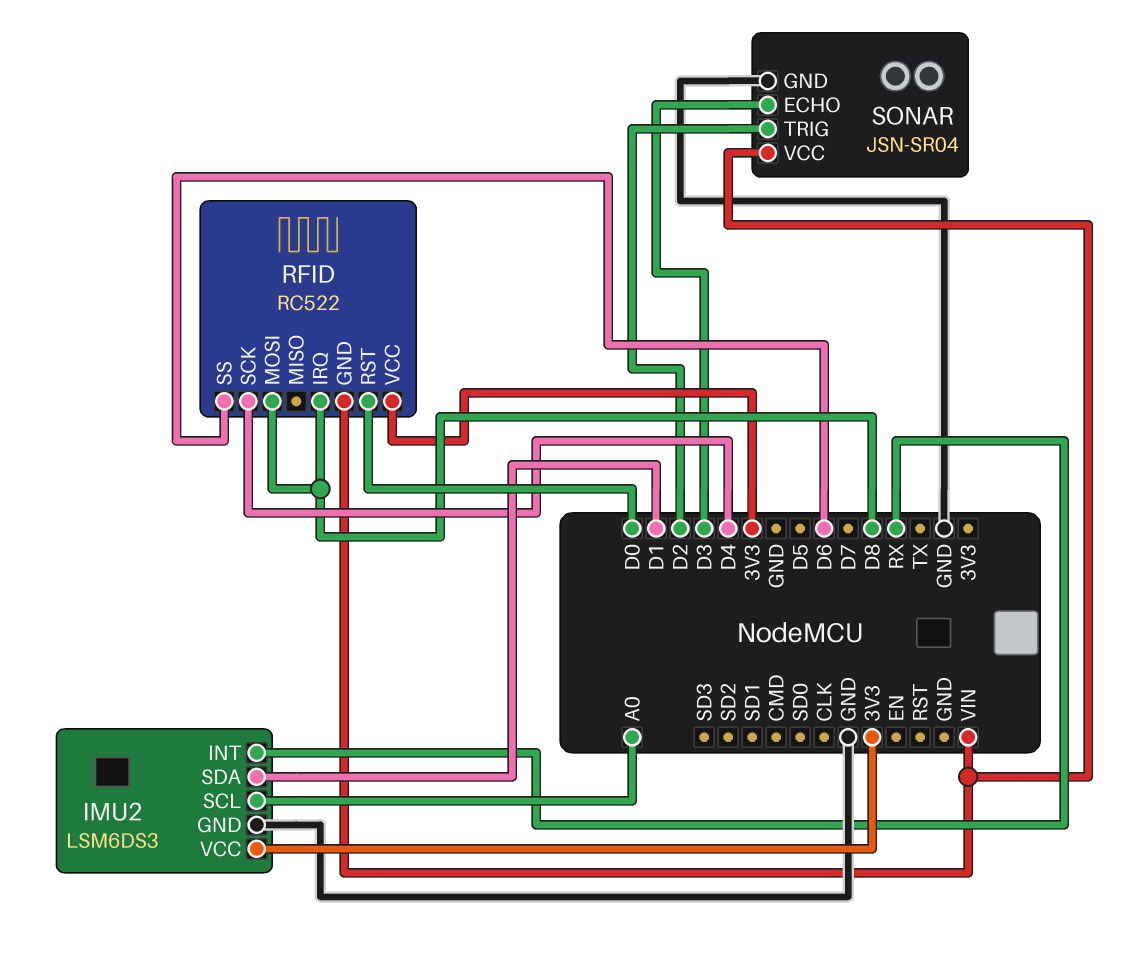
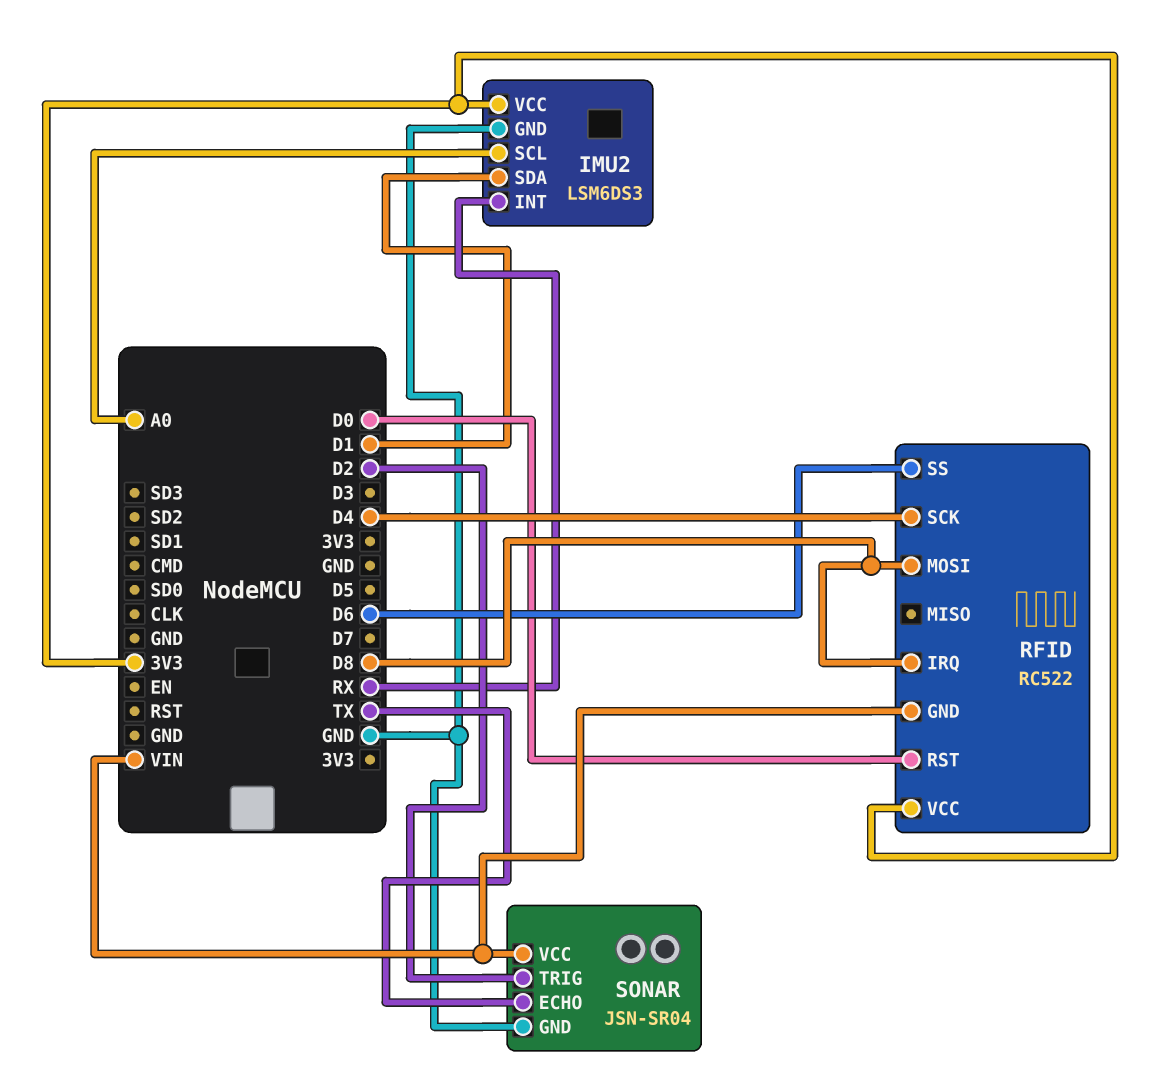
SONAR pin ECHO: D3 -> TX

